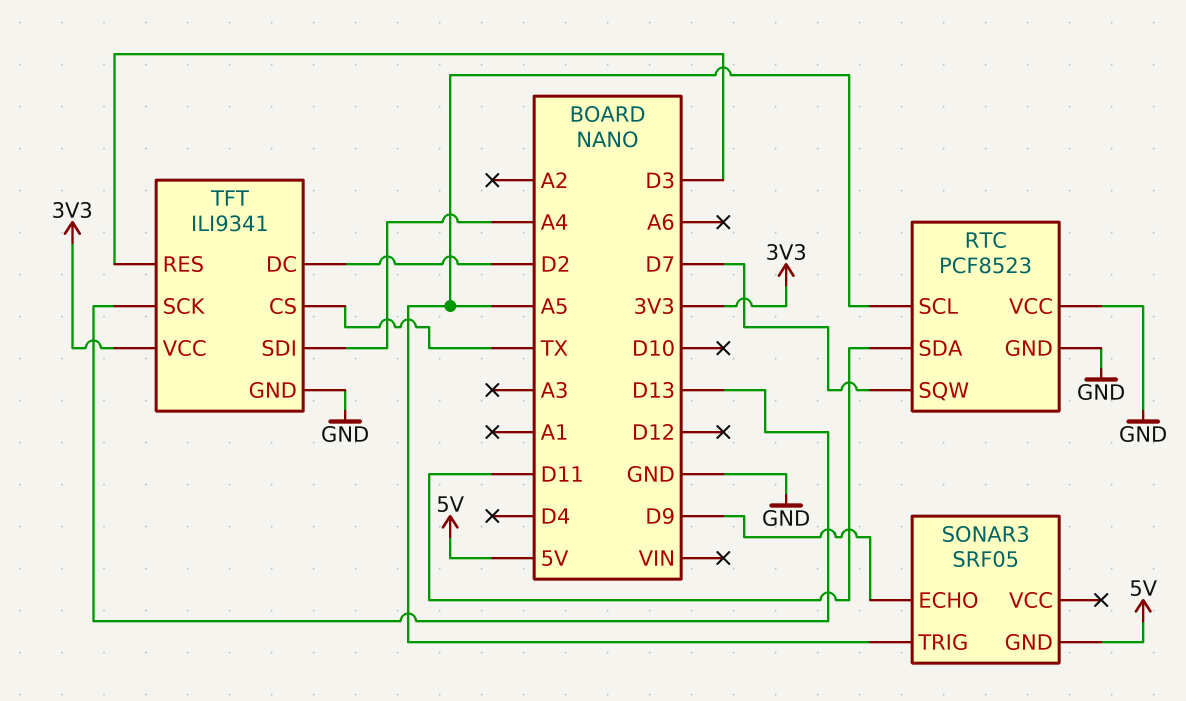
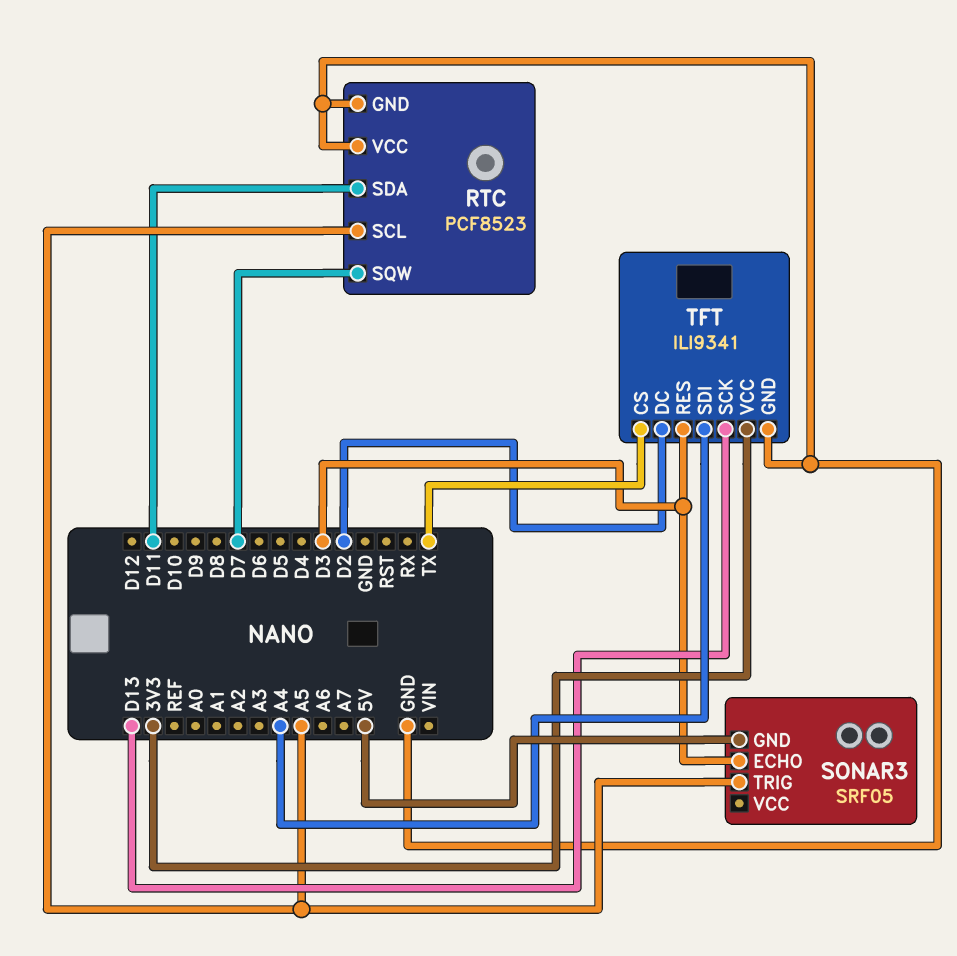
SONAR3 pin ECHO: D9 -> D3

